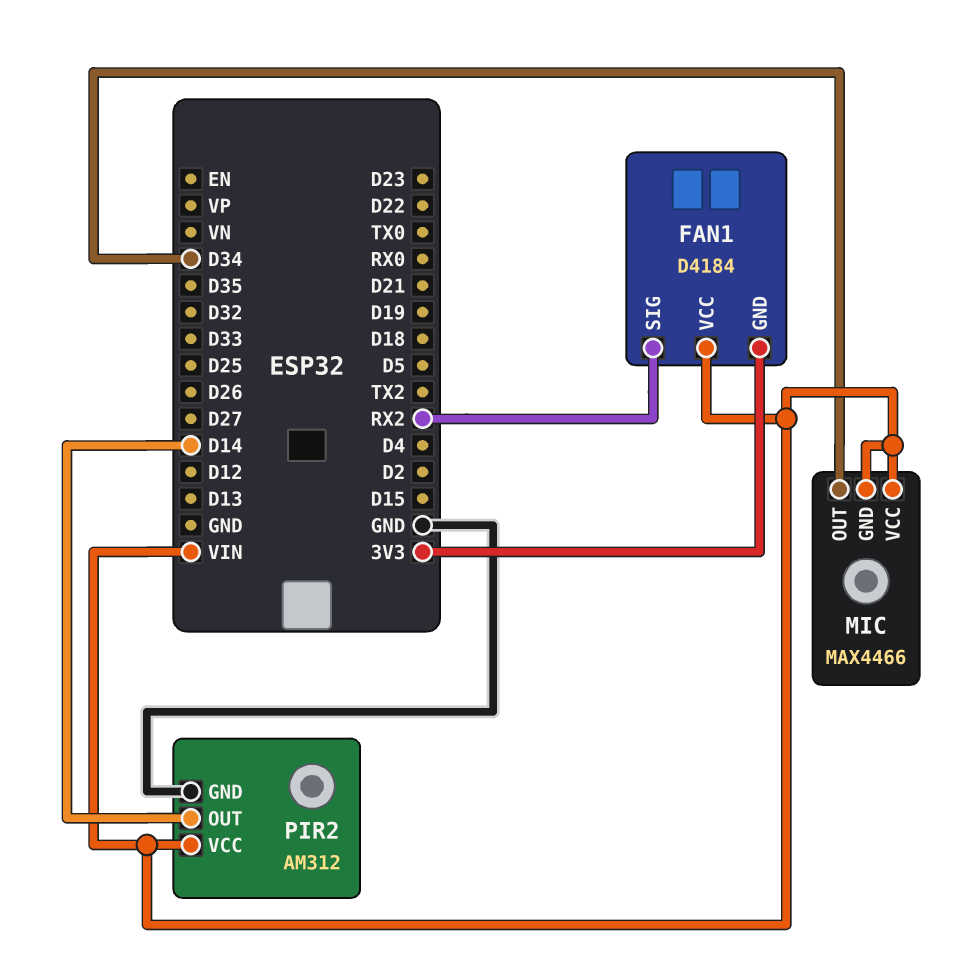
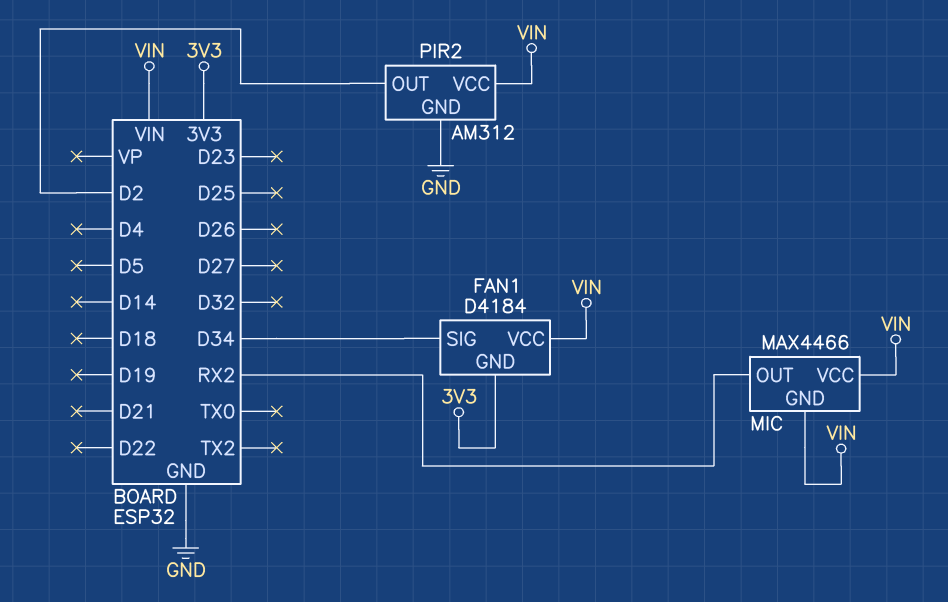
FAN1 pin SIG: RX2 -> D34
MIC pin OUT: D34 -> RX2
PIR2 pin OUT: D14 -> D2

